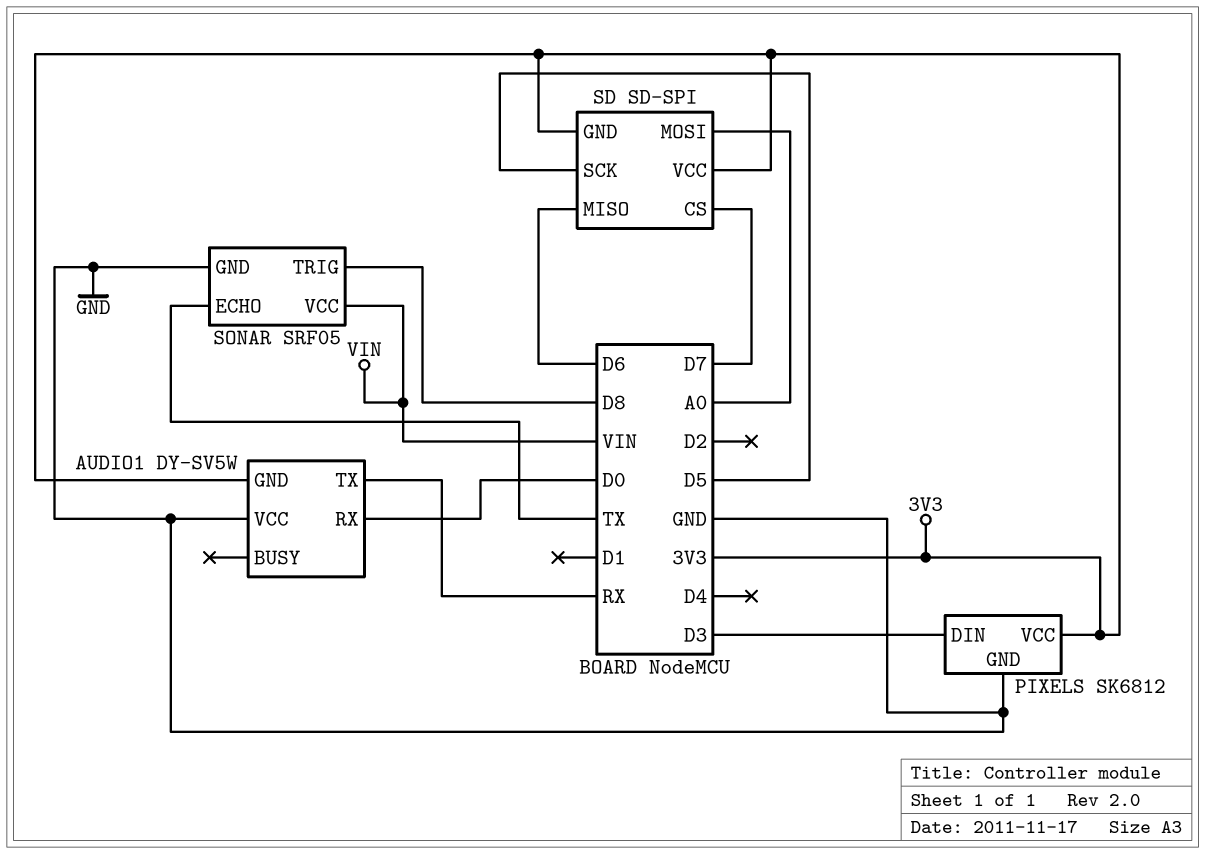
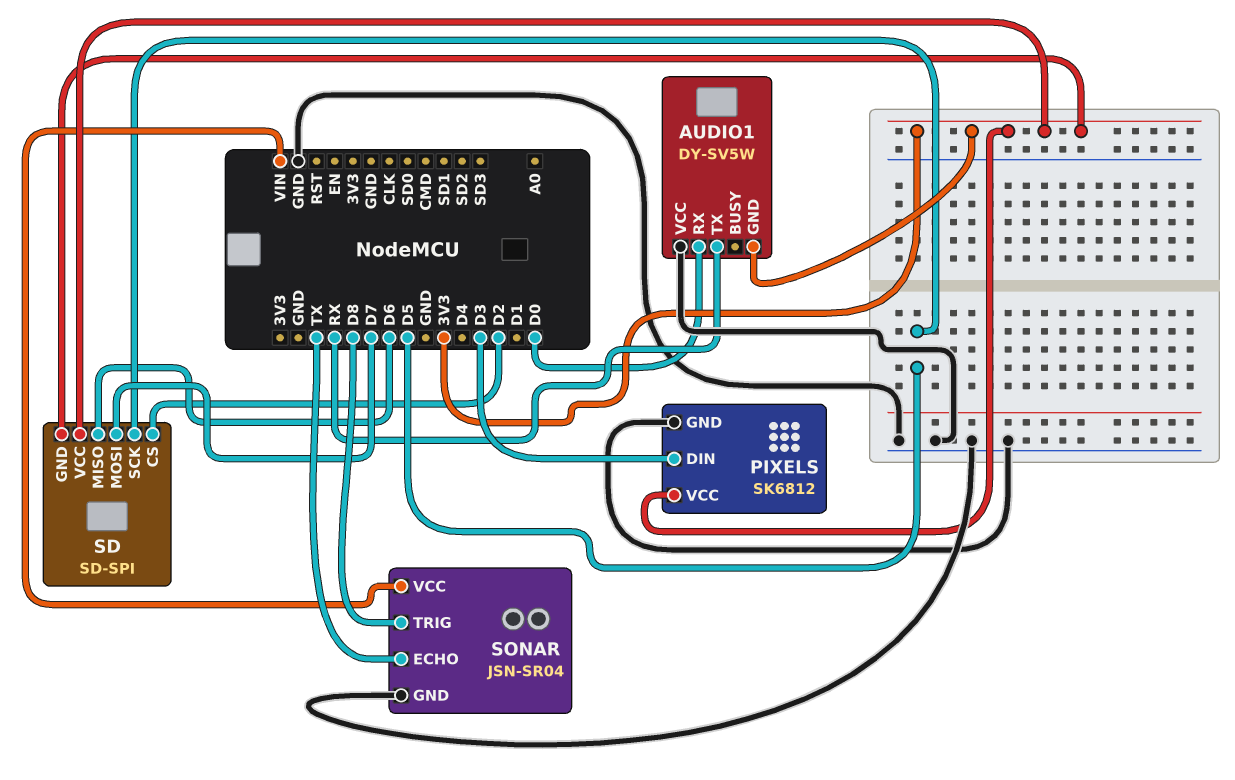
SD pin CS: D7 -> D2
SD pin MOSI: A0 -> D7
SONAR: SRF05 -> JSN-SR04

